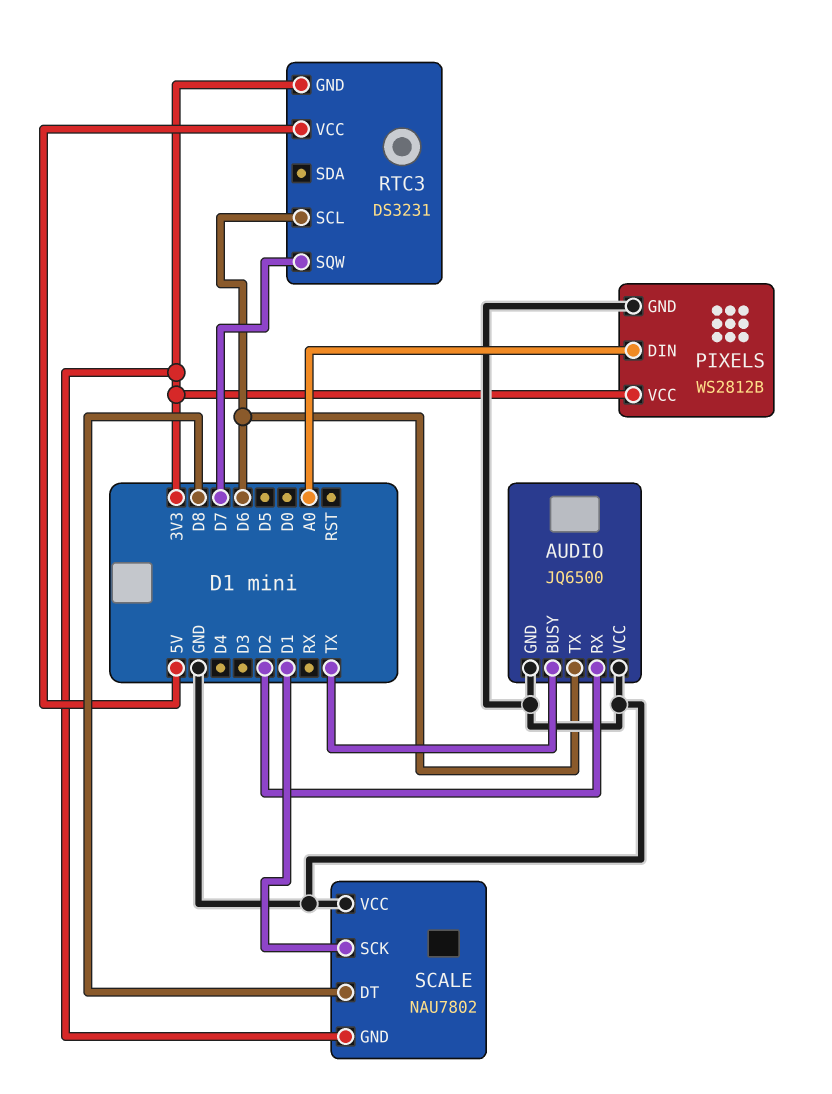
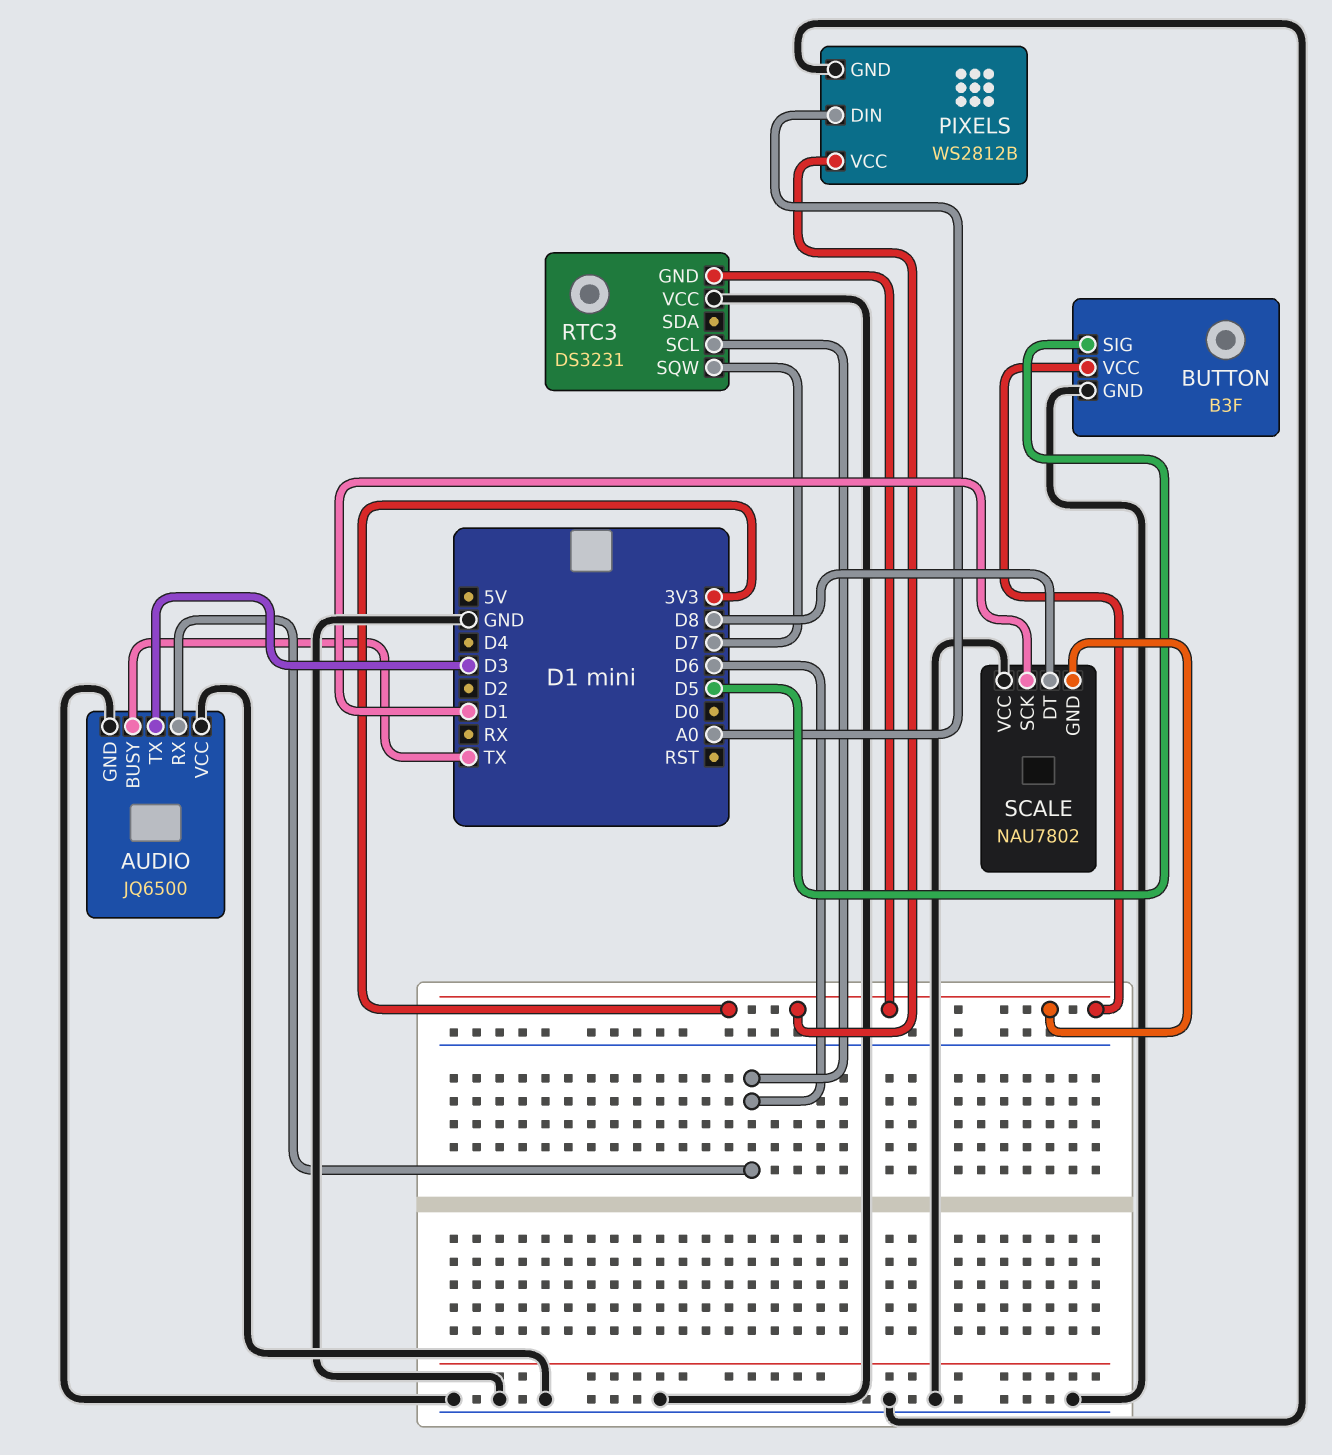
AUDIO pin RX: D2 -> D6
AUDIO pin TX: D6 -> D3
BUTTON: none -> B3F
BUTTON pin GND: none -> GND
BUTTON pin SIG: none -> D5
BUTTON pin VCC: none -> 3V3
RTC3 pin VCC: 5V -> GND

